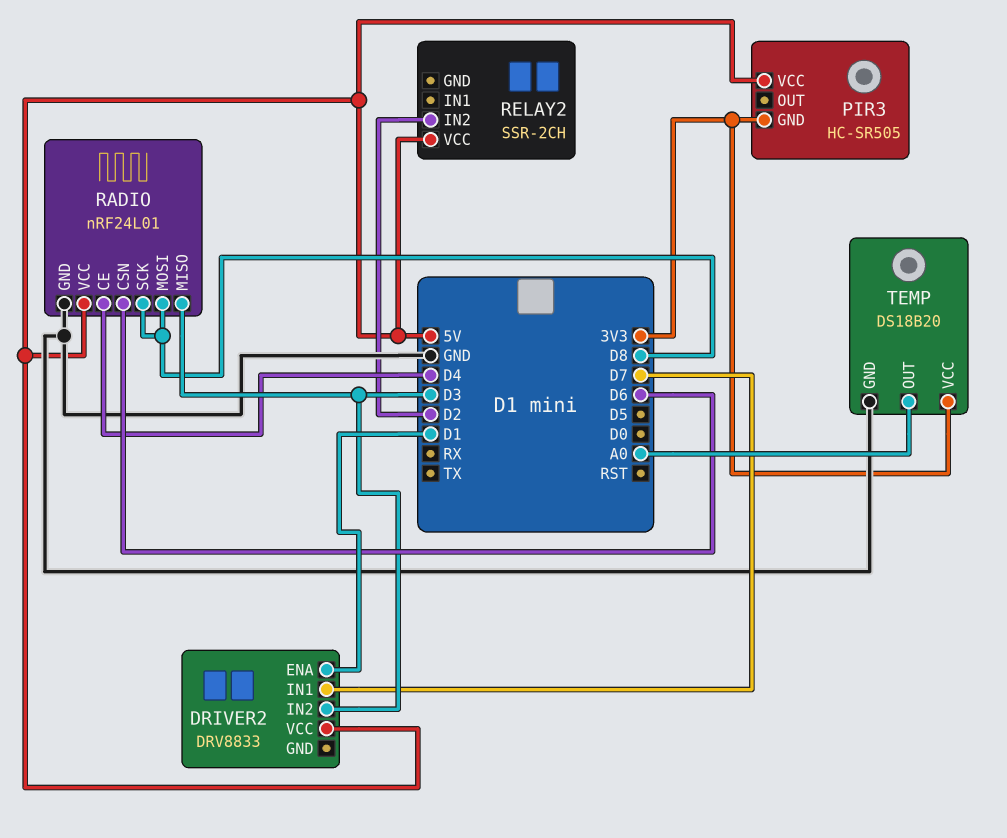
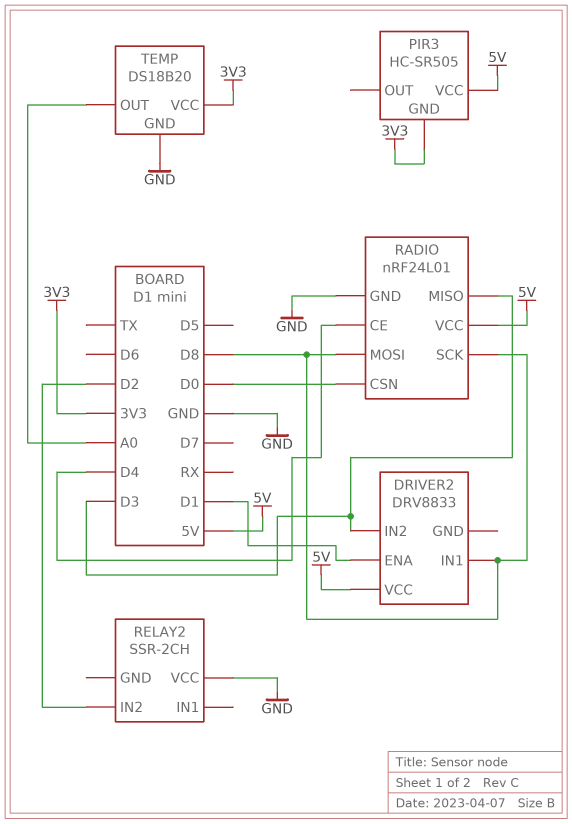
DRIVER2 pin IN1: D7 -> D8
RADIO pin CSN: D6 -> D0
RELAY2 pin VCC: 5V -> GND

